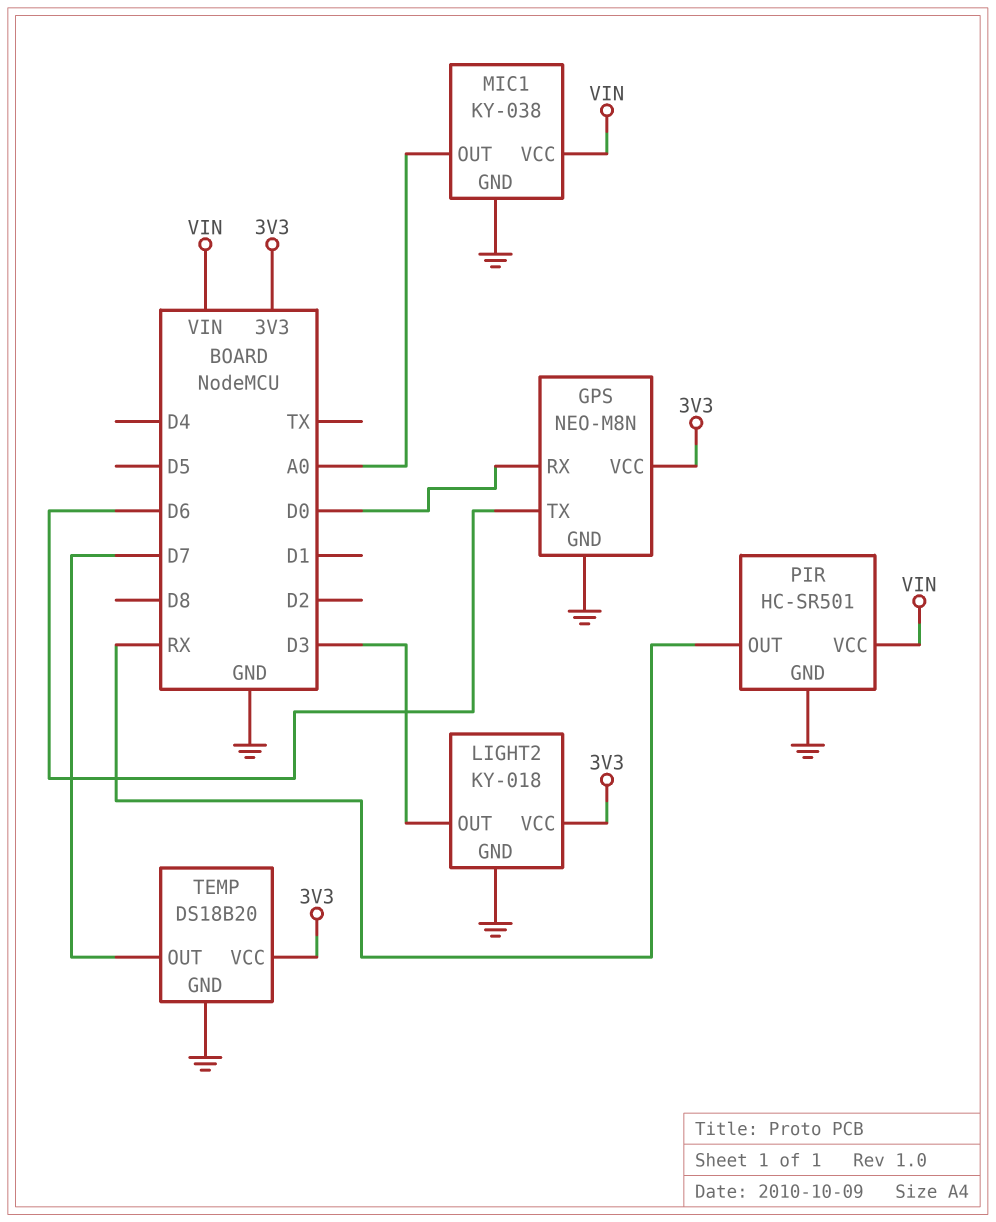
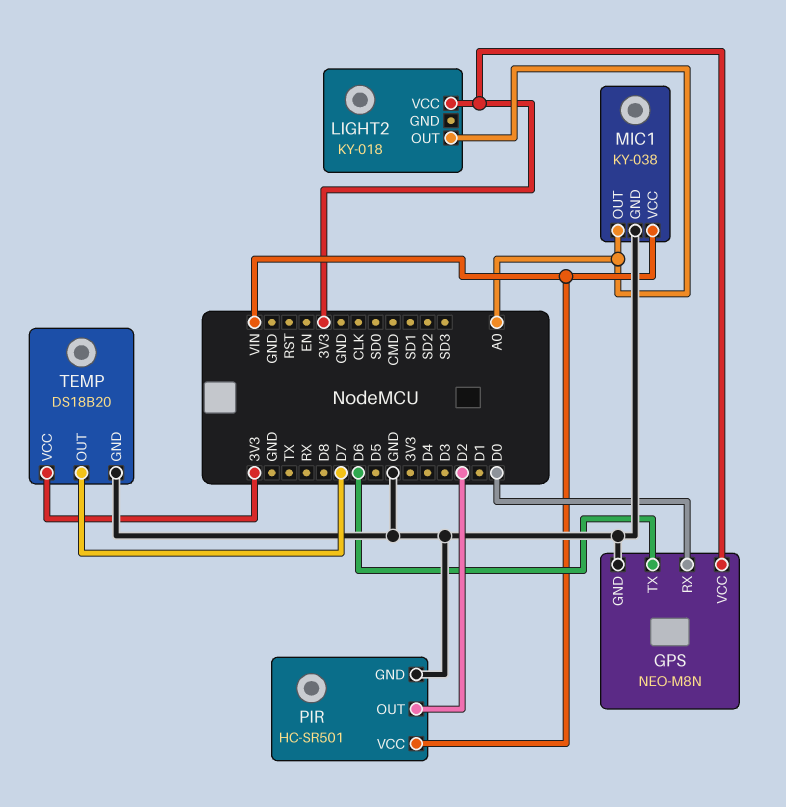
LIGHT2 pin GND: GND -> none
LIGHT2 pin OUT: D3 -> A0
PIR pin OUT: RX -> D2

